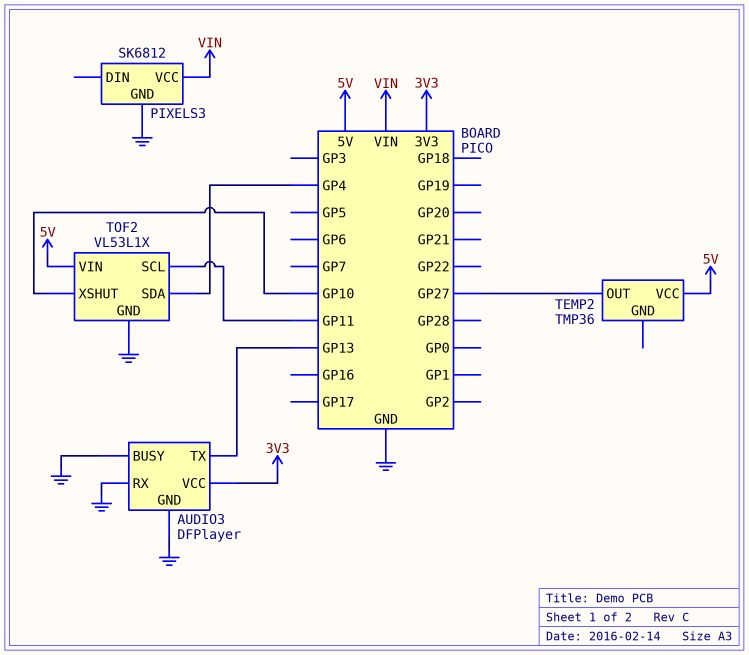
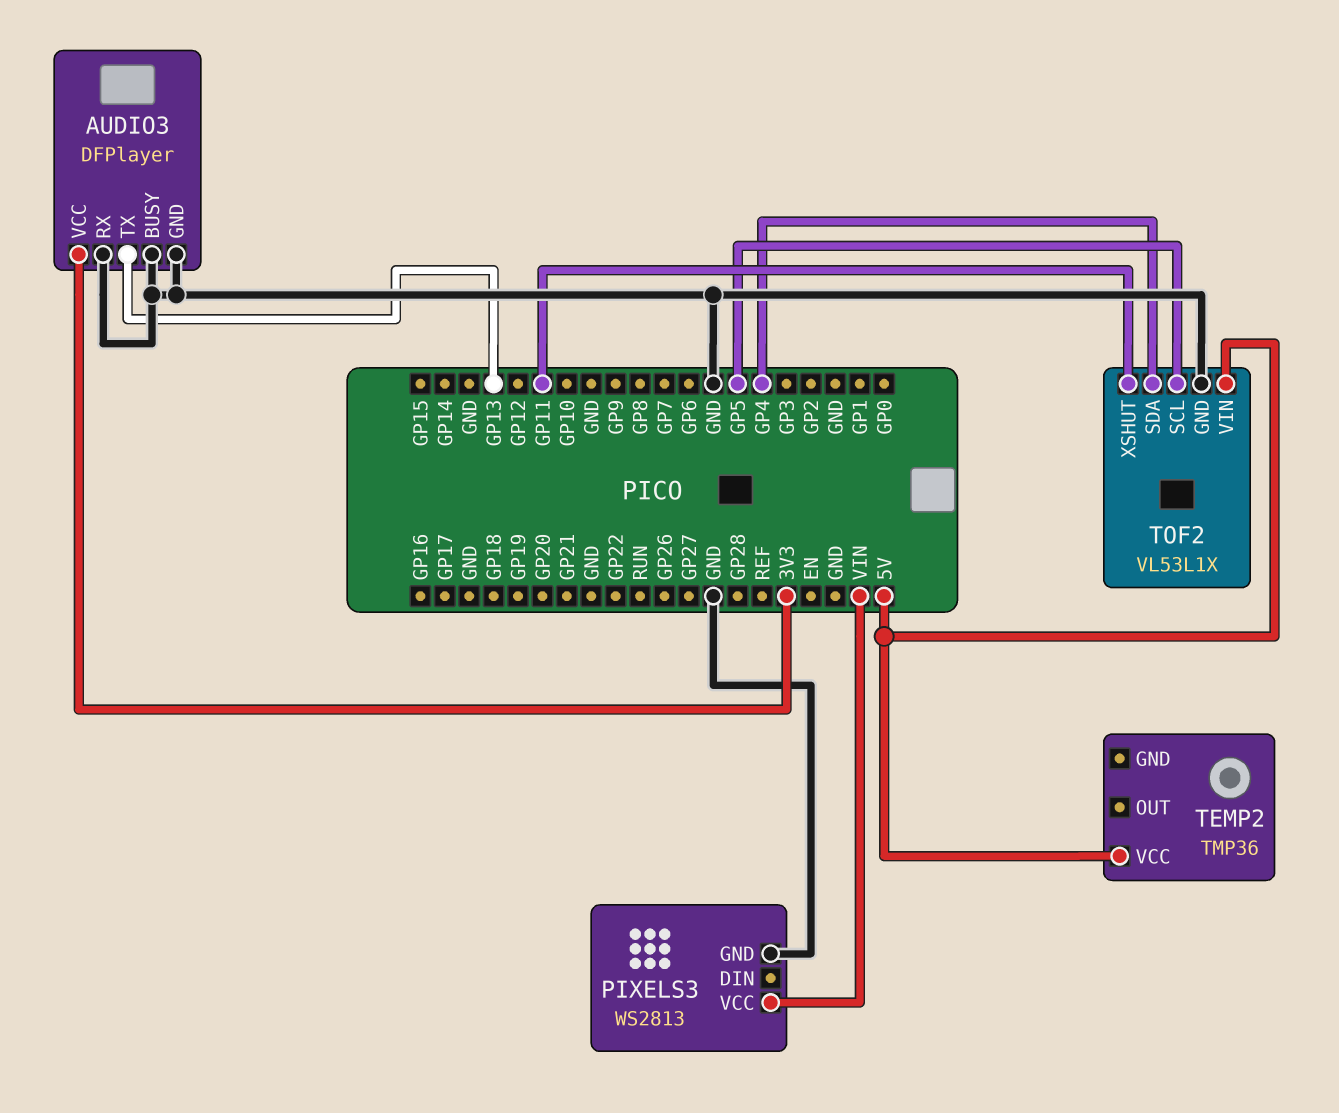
PIXELS3: SK6812 -> WS2813
TEMP2 pin OUT: GP27 -> none
TOF2 pin SCL: GP11 -> GP5
TOF2 pin XSHUT: GP10 -> GP11

